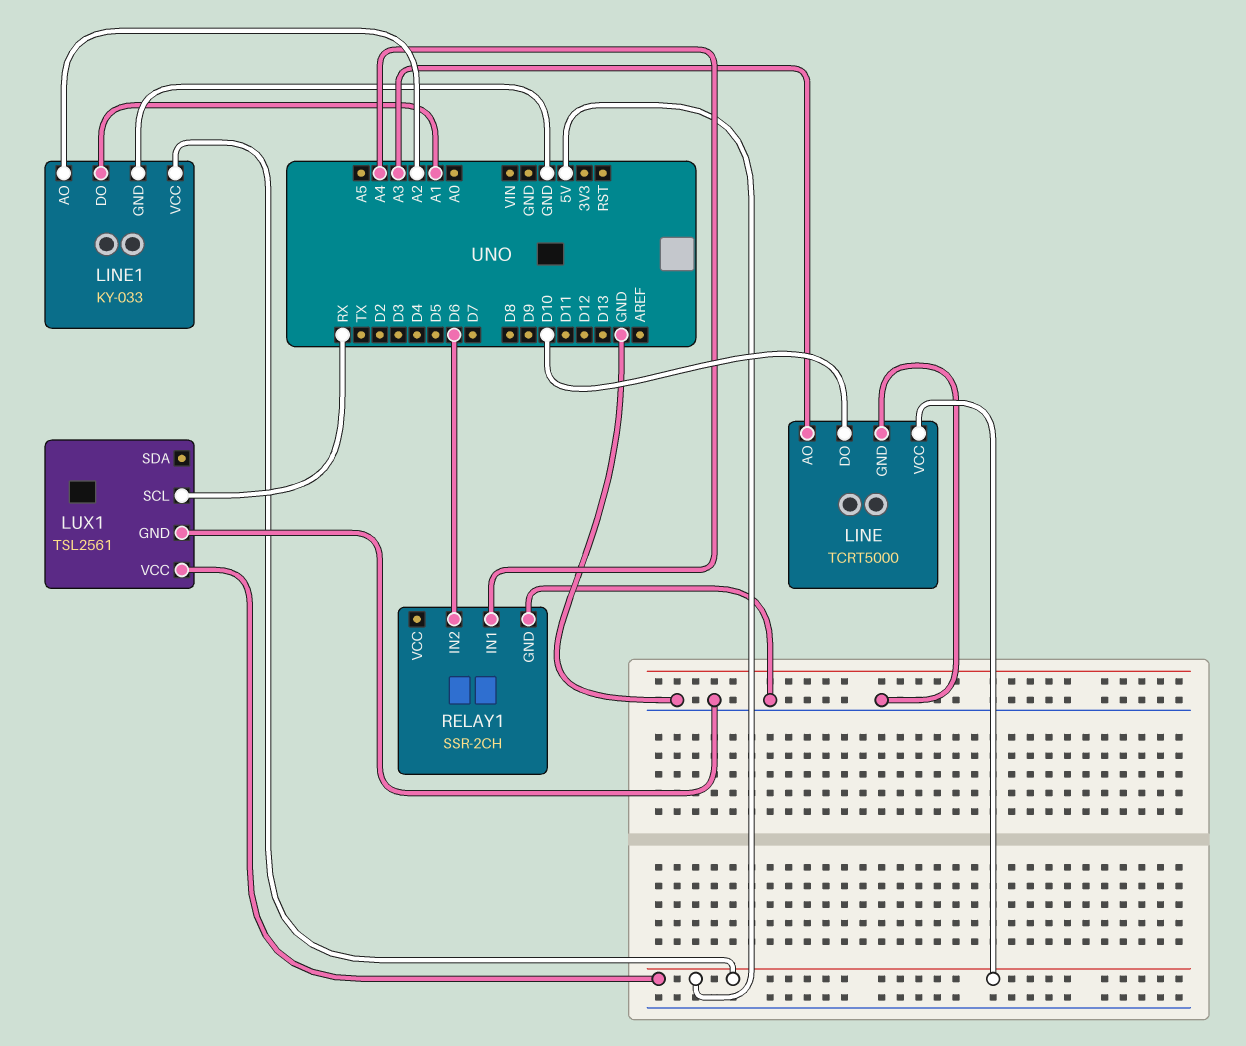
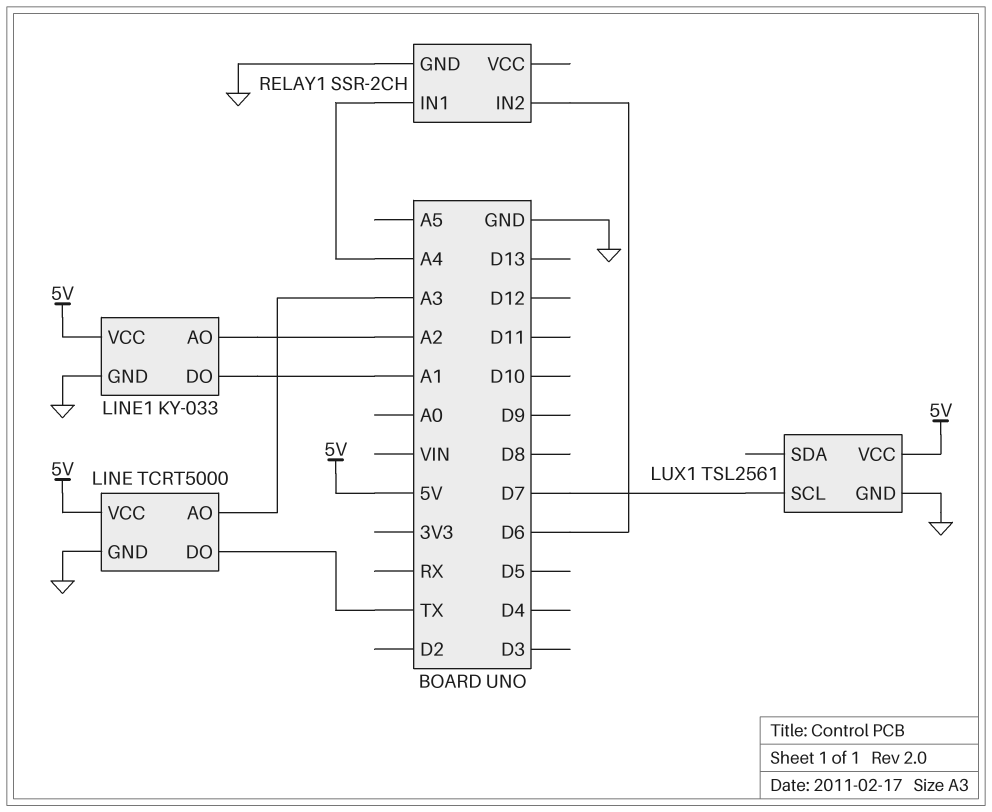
LINE pin DO: D10 -> TX
LUX1 pin SCL: RX -> D7

